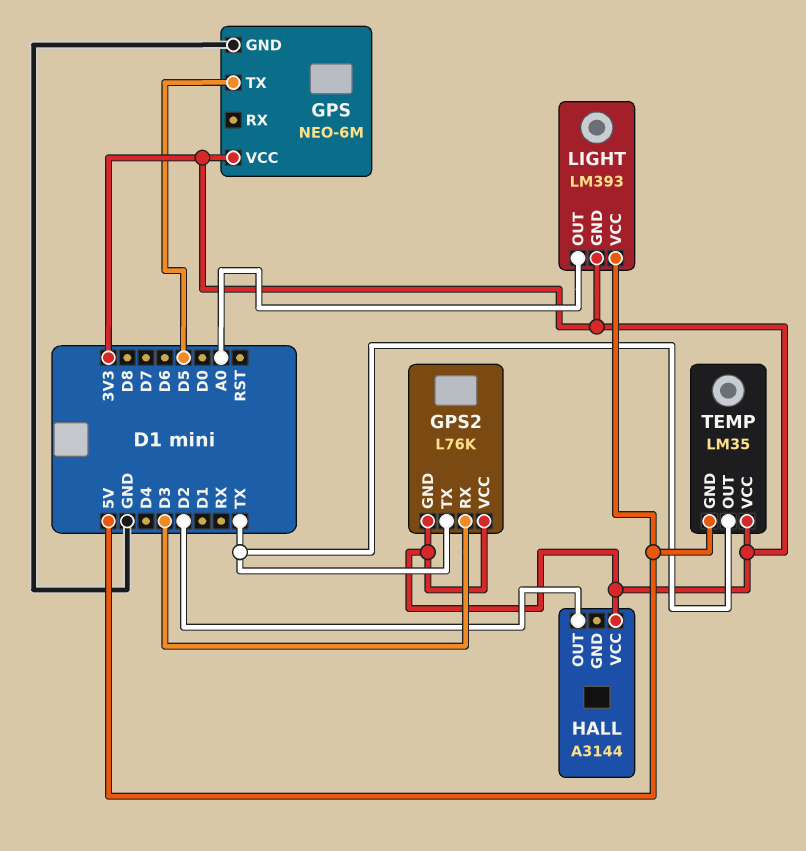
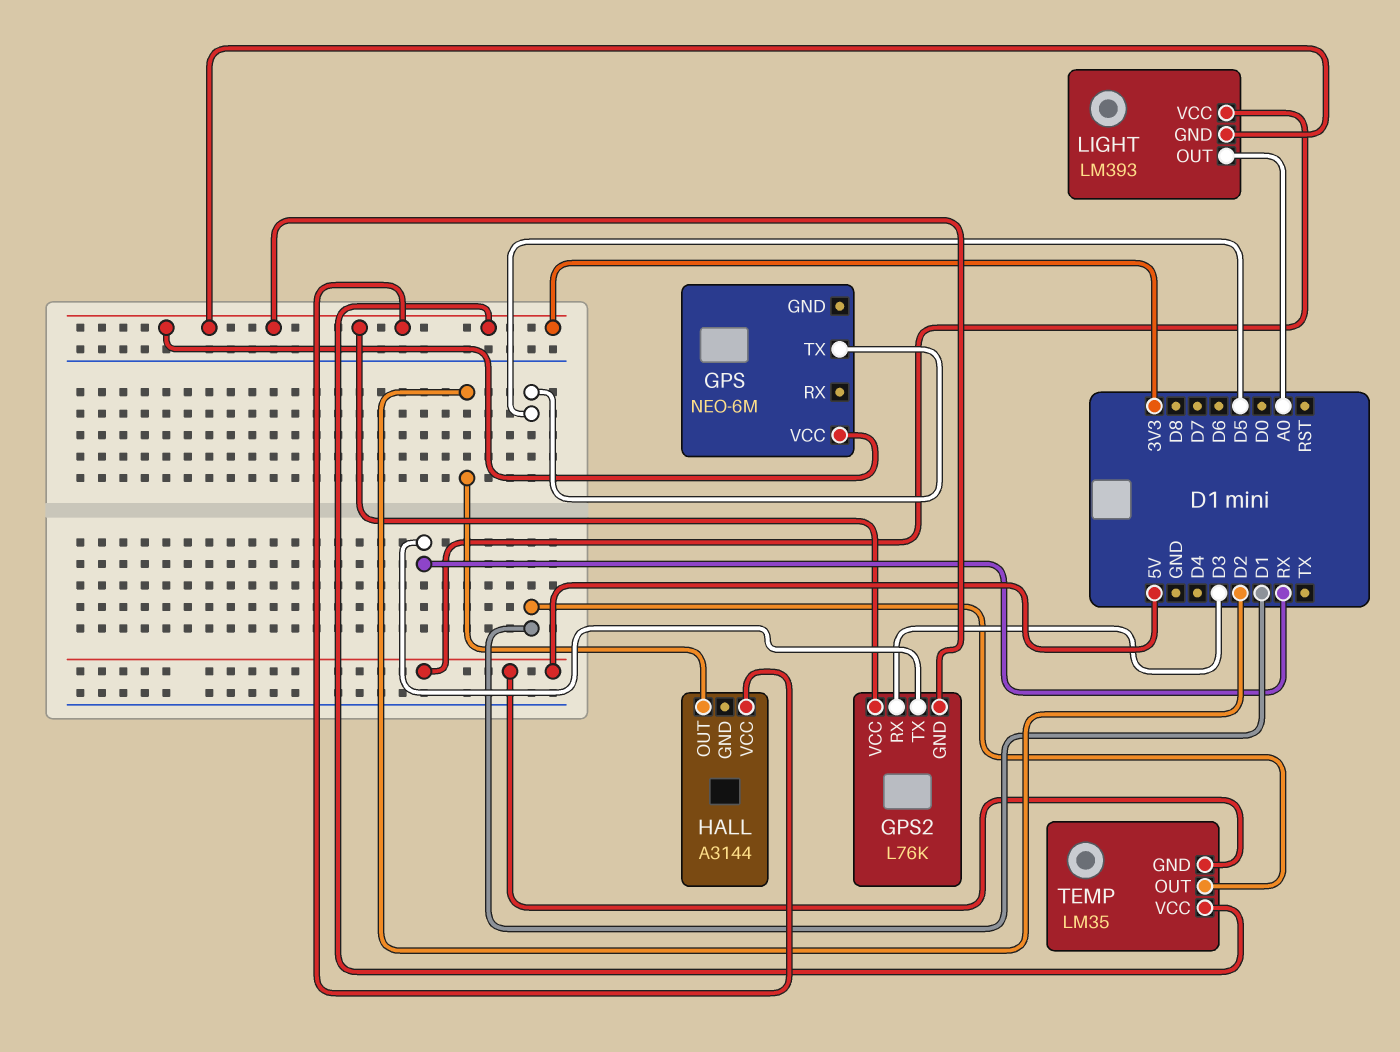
GPS pin GND: GND -> none
GPS2 pin TX: TX -> RX
TEMP pin OUT: TX -> D1

